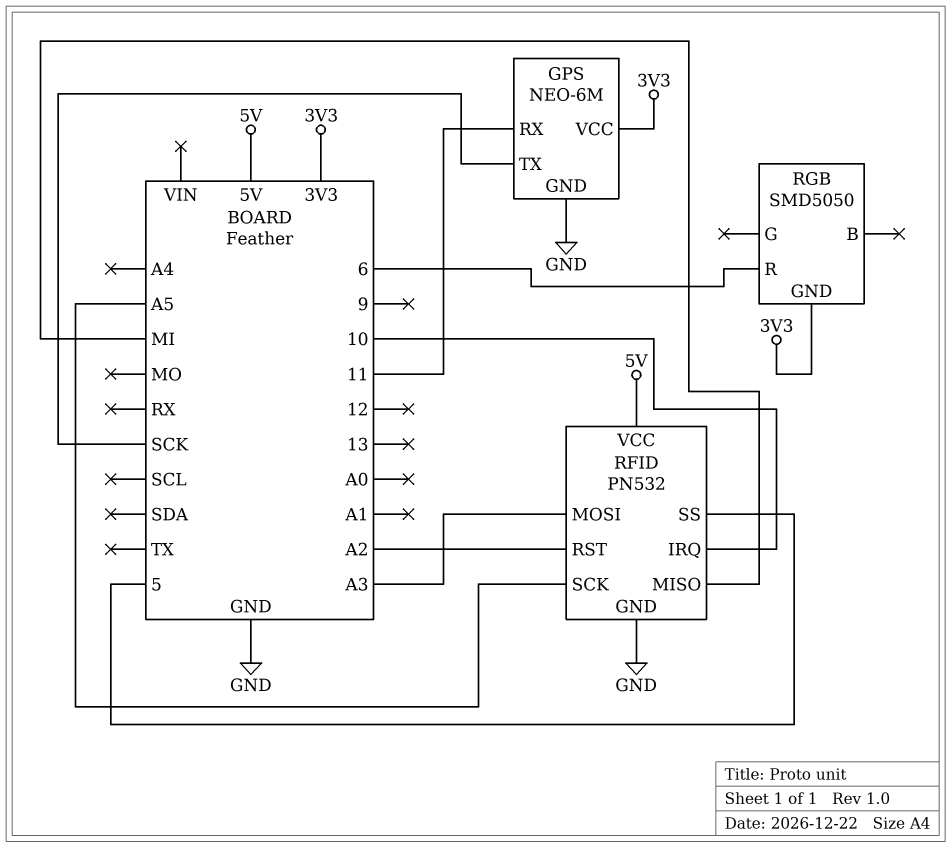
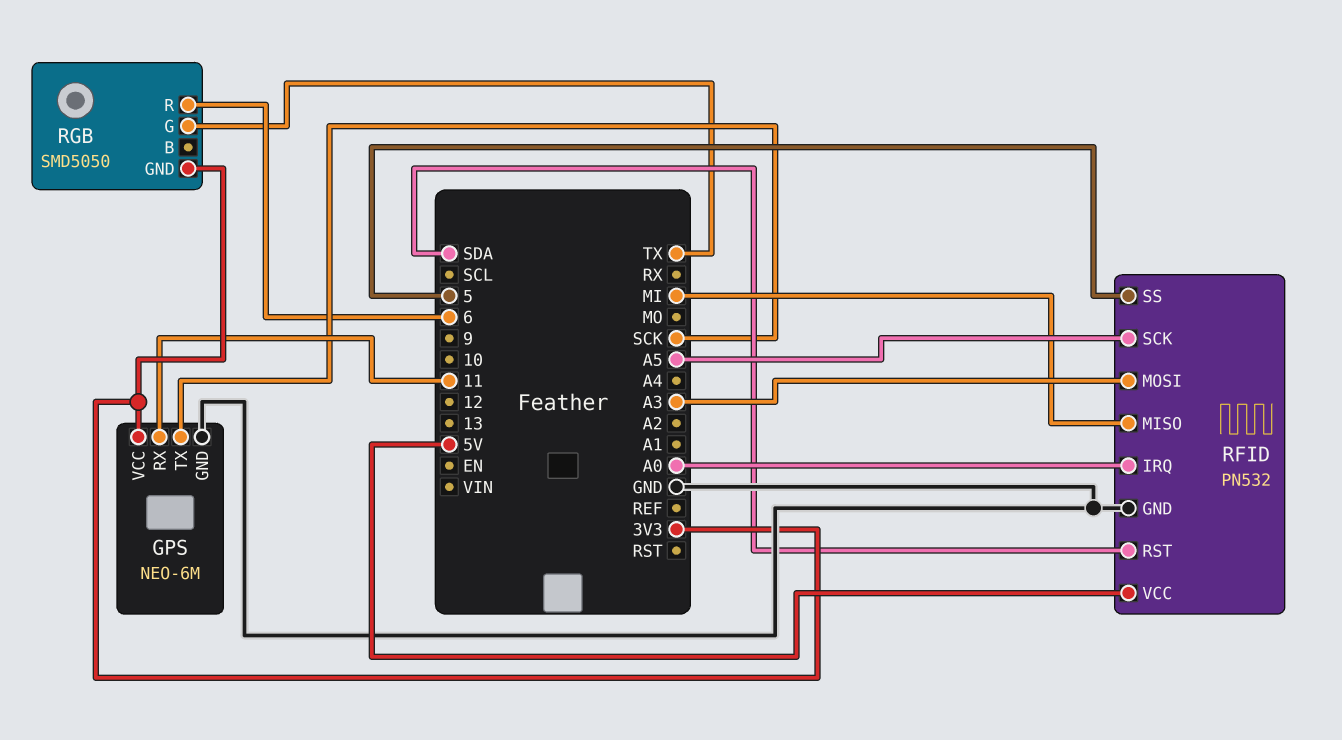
RFID pin IRQ: 10 -> A0
RFID pin RST: A2 -> SDA
RGB pin G: none -> TX

